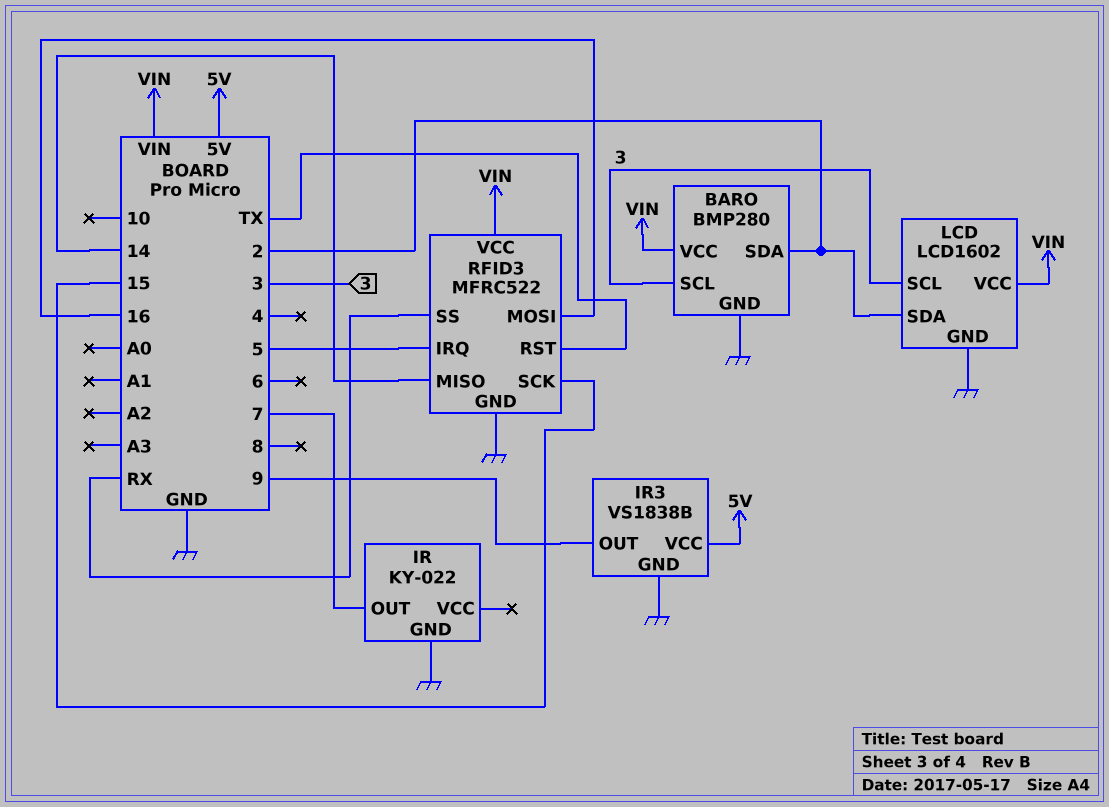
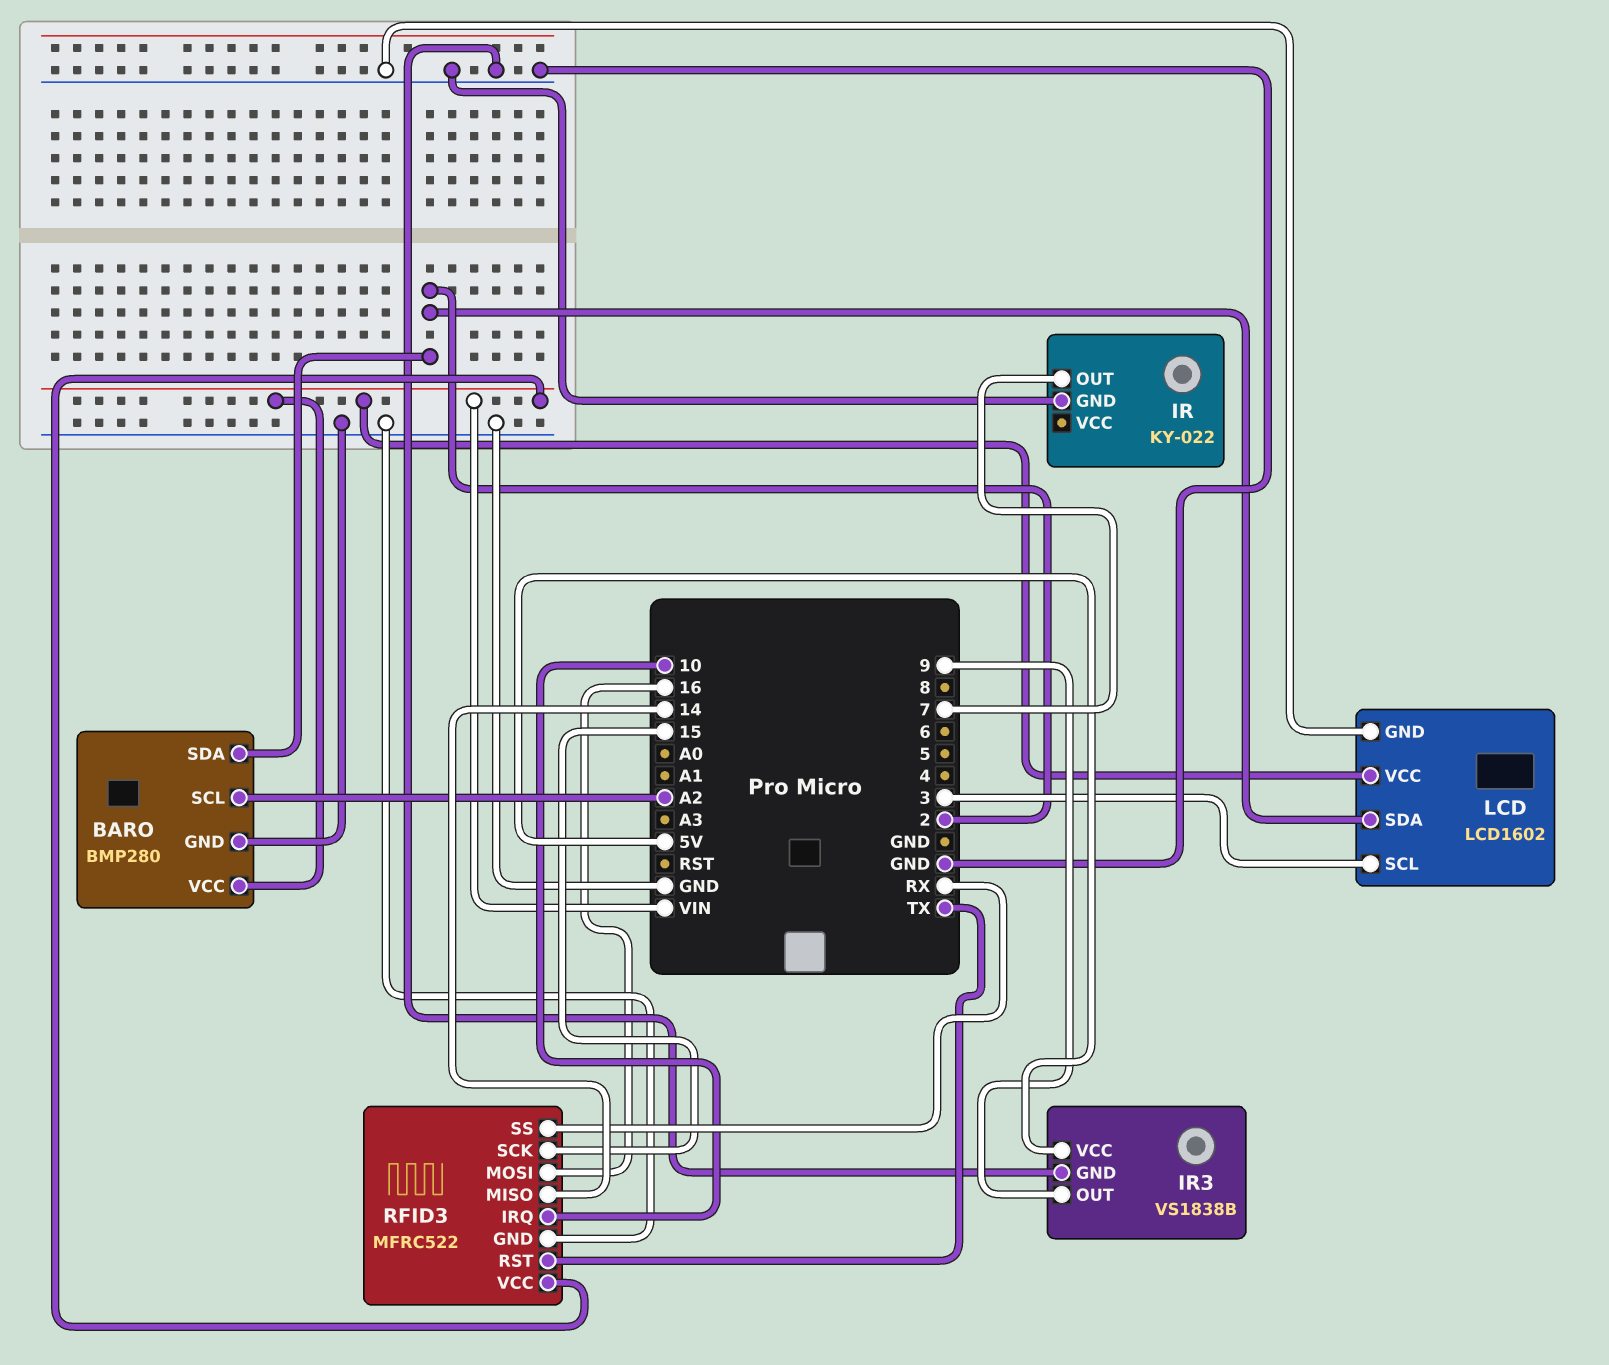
BARO pin SCL: 3 -> A2
RFID3 pin IRQ: 5 -> 10

